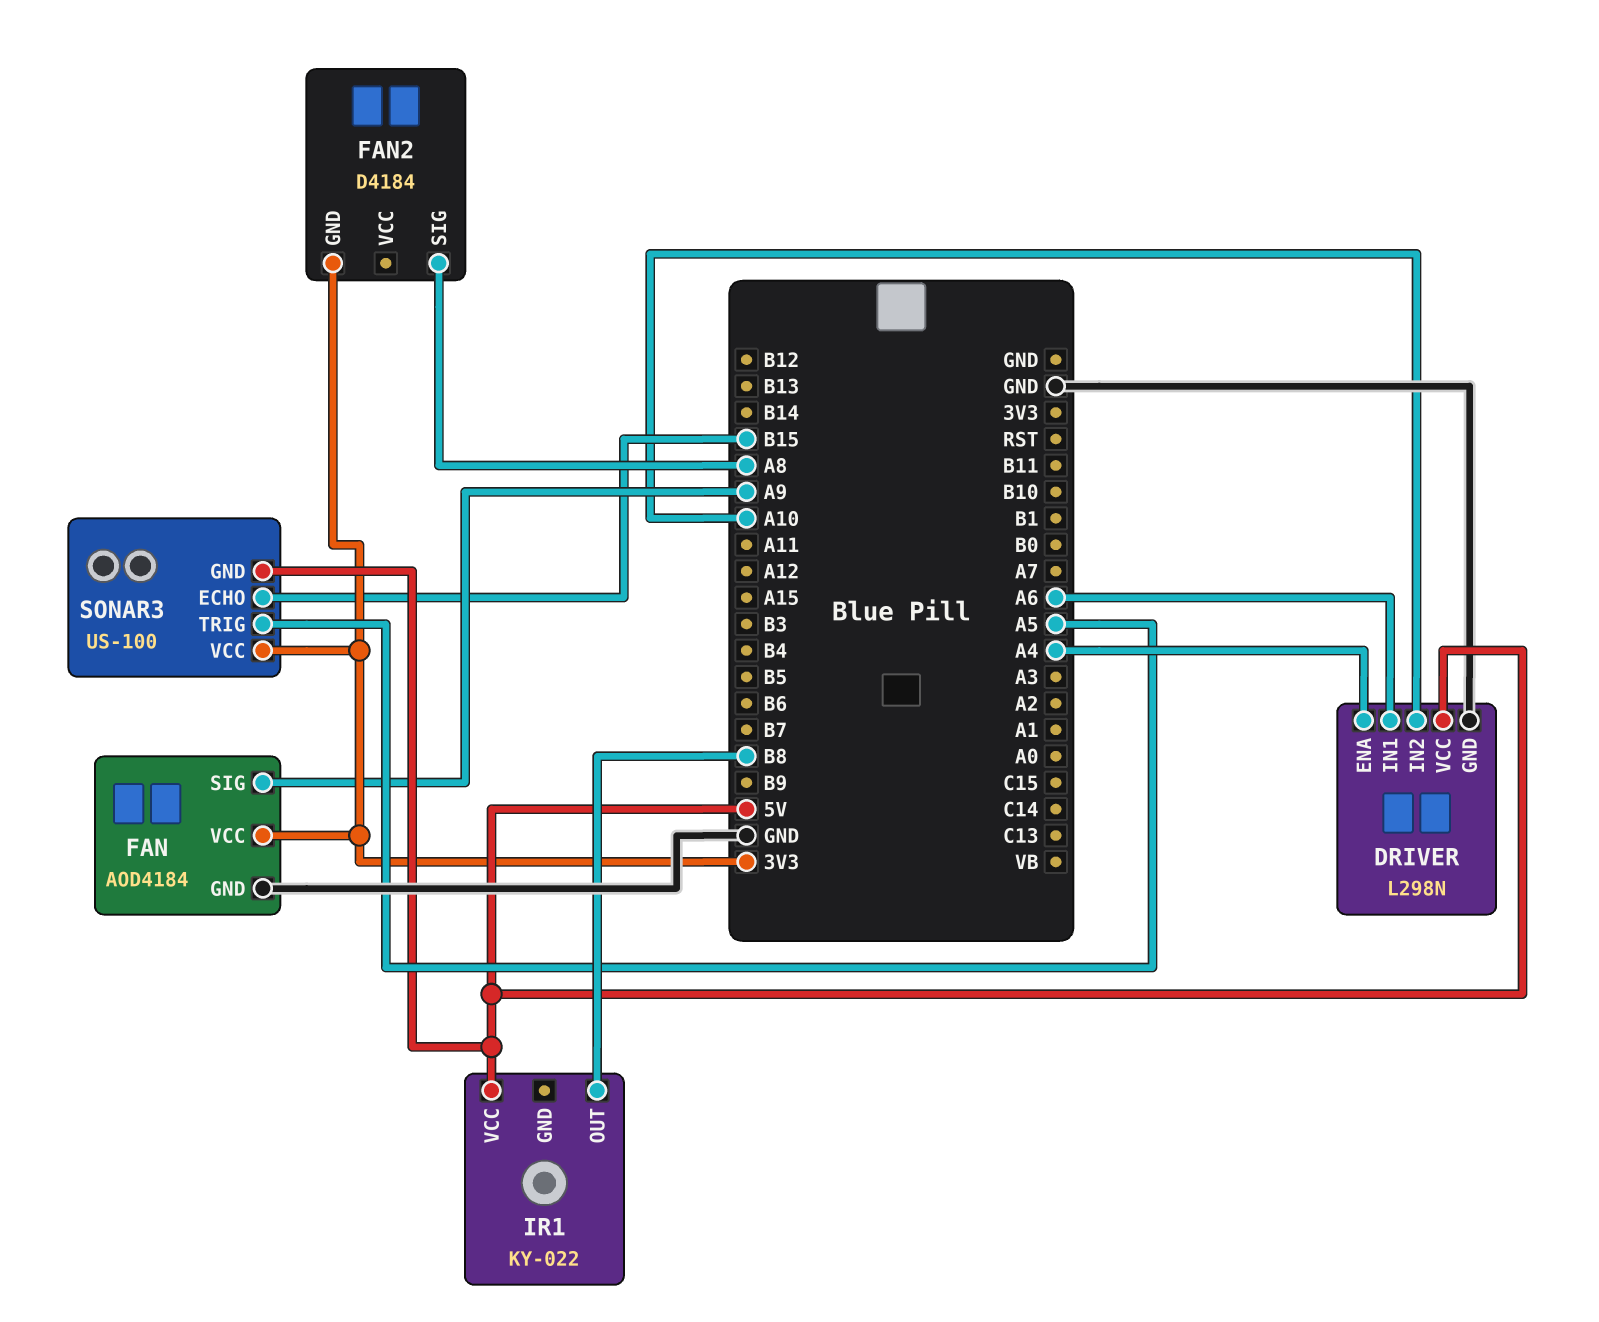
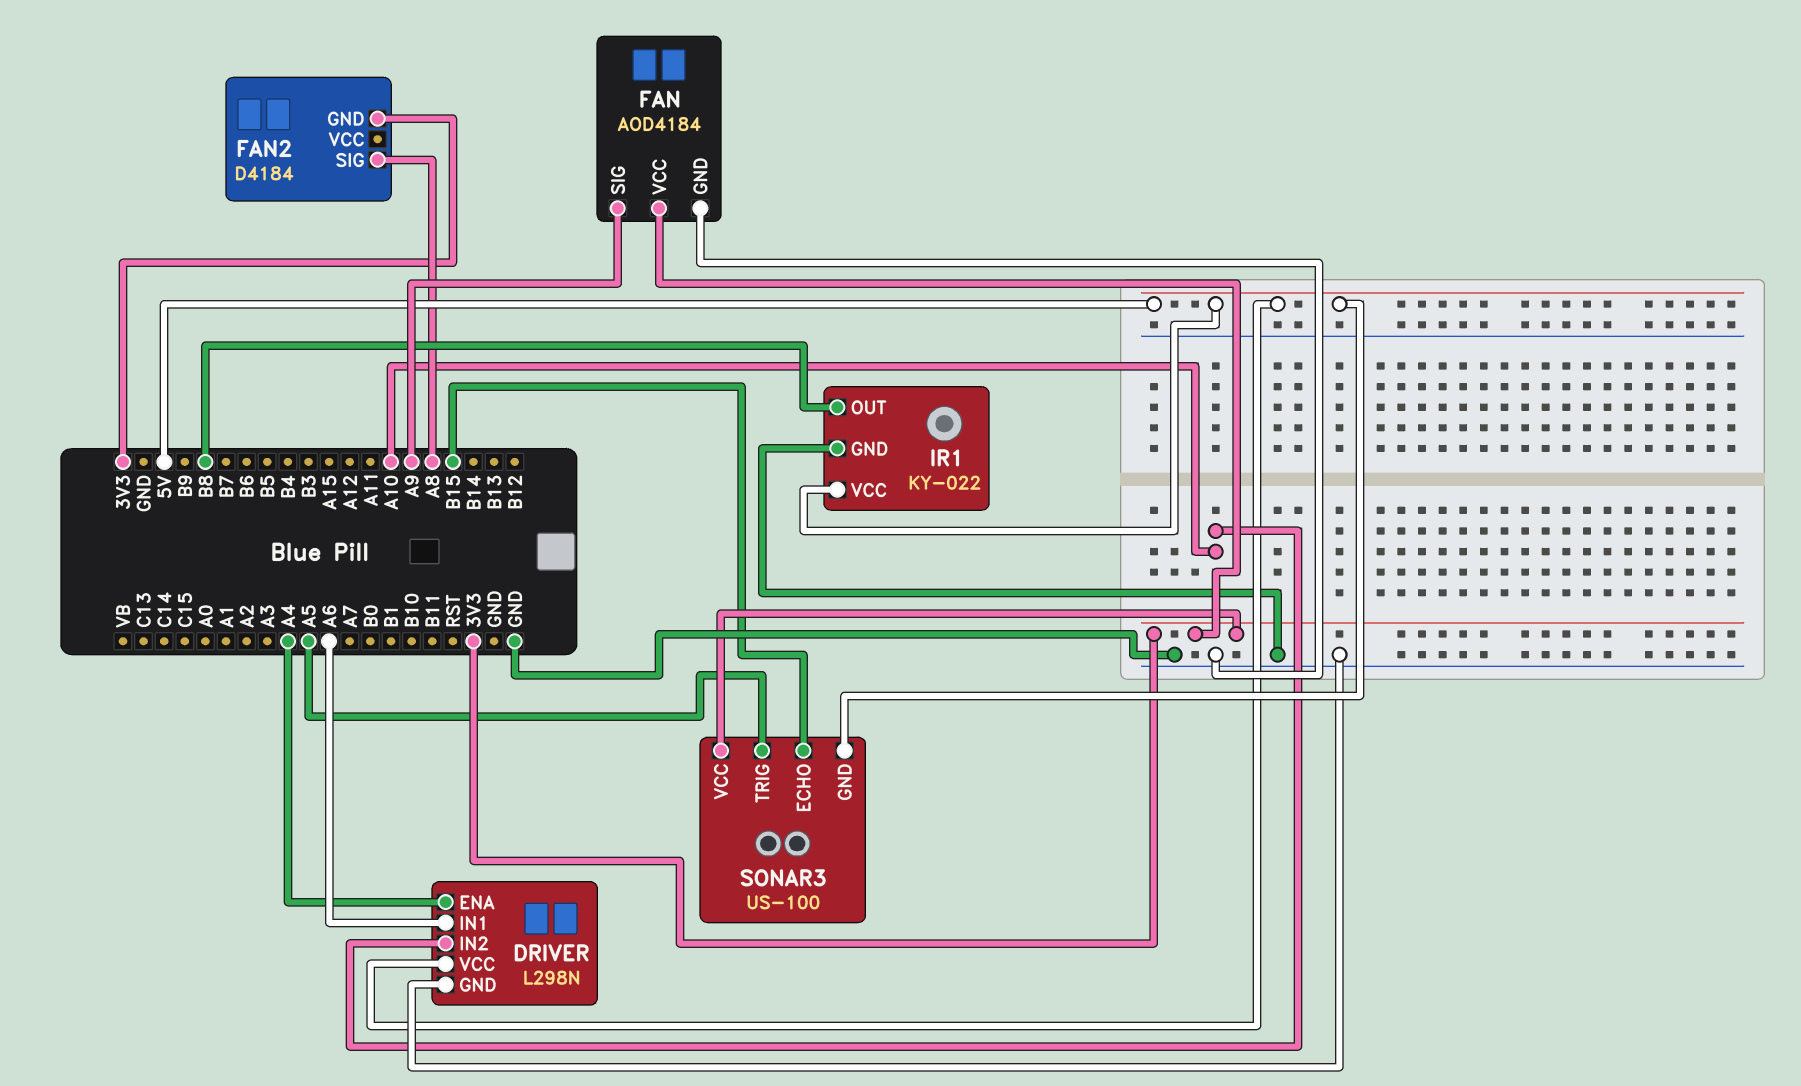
IR1 pin GND: none -> GND

